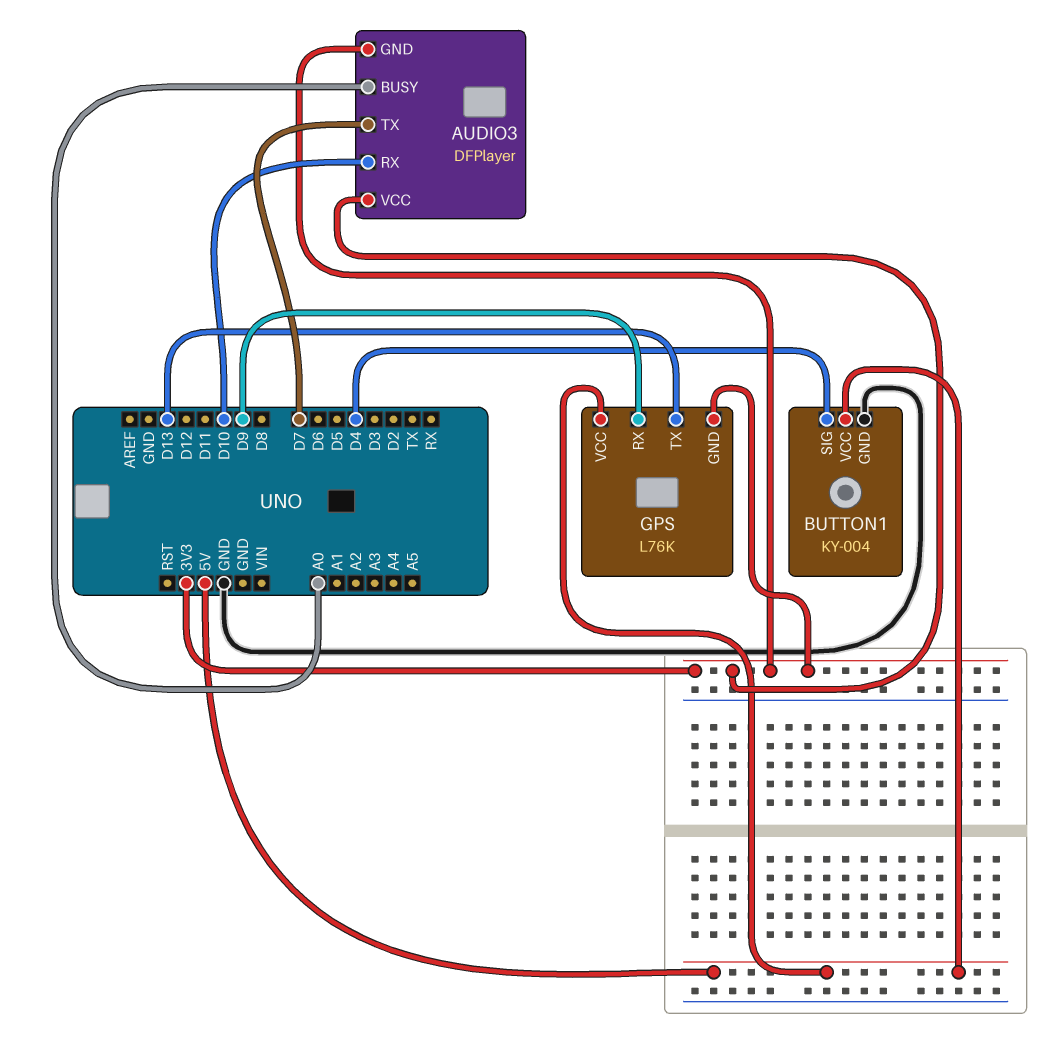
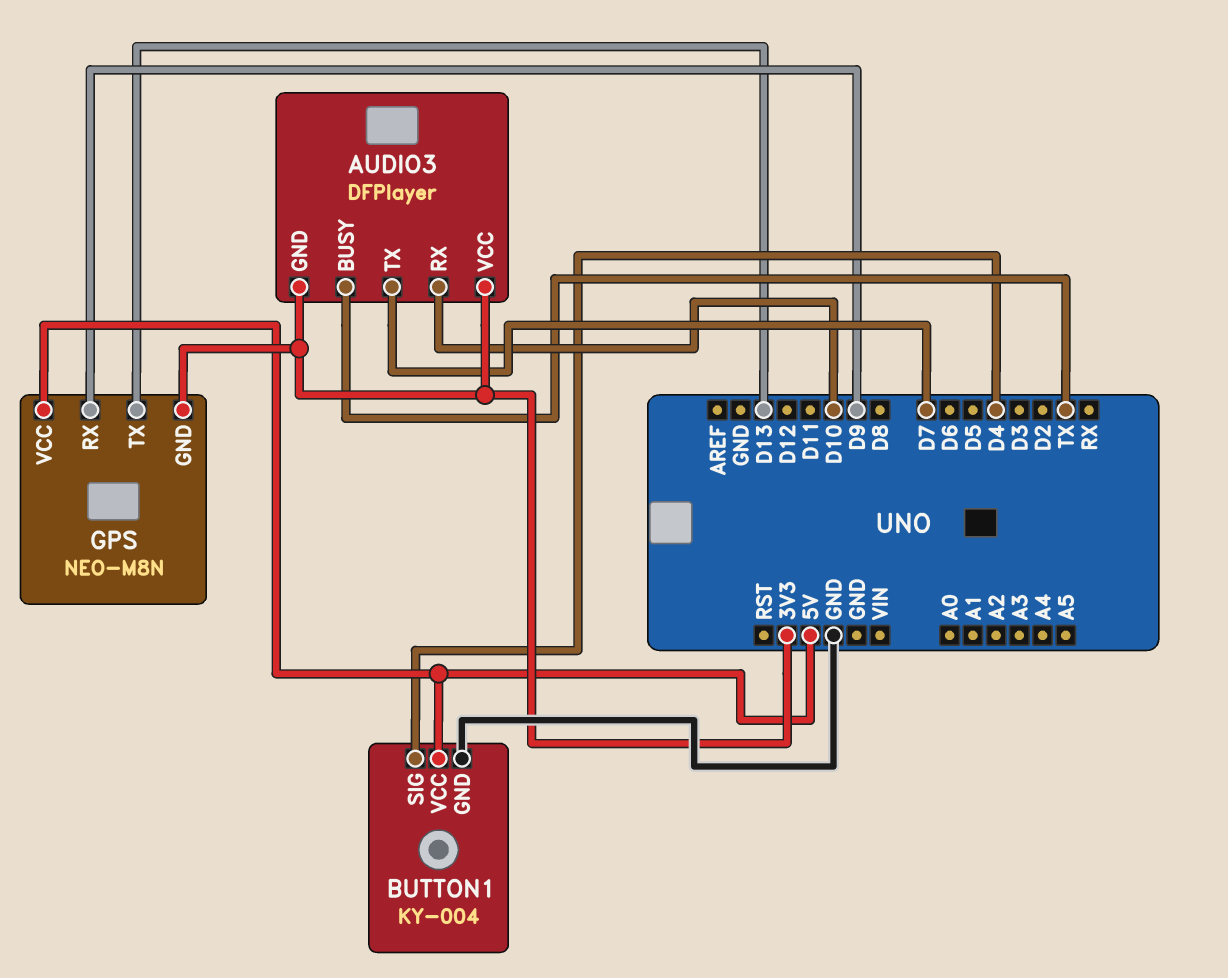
AUDIO3 pin BUSY: A0 -> TX
GPS: L76K -> NEO-M8N

